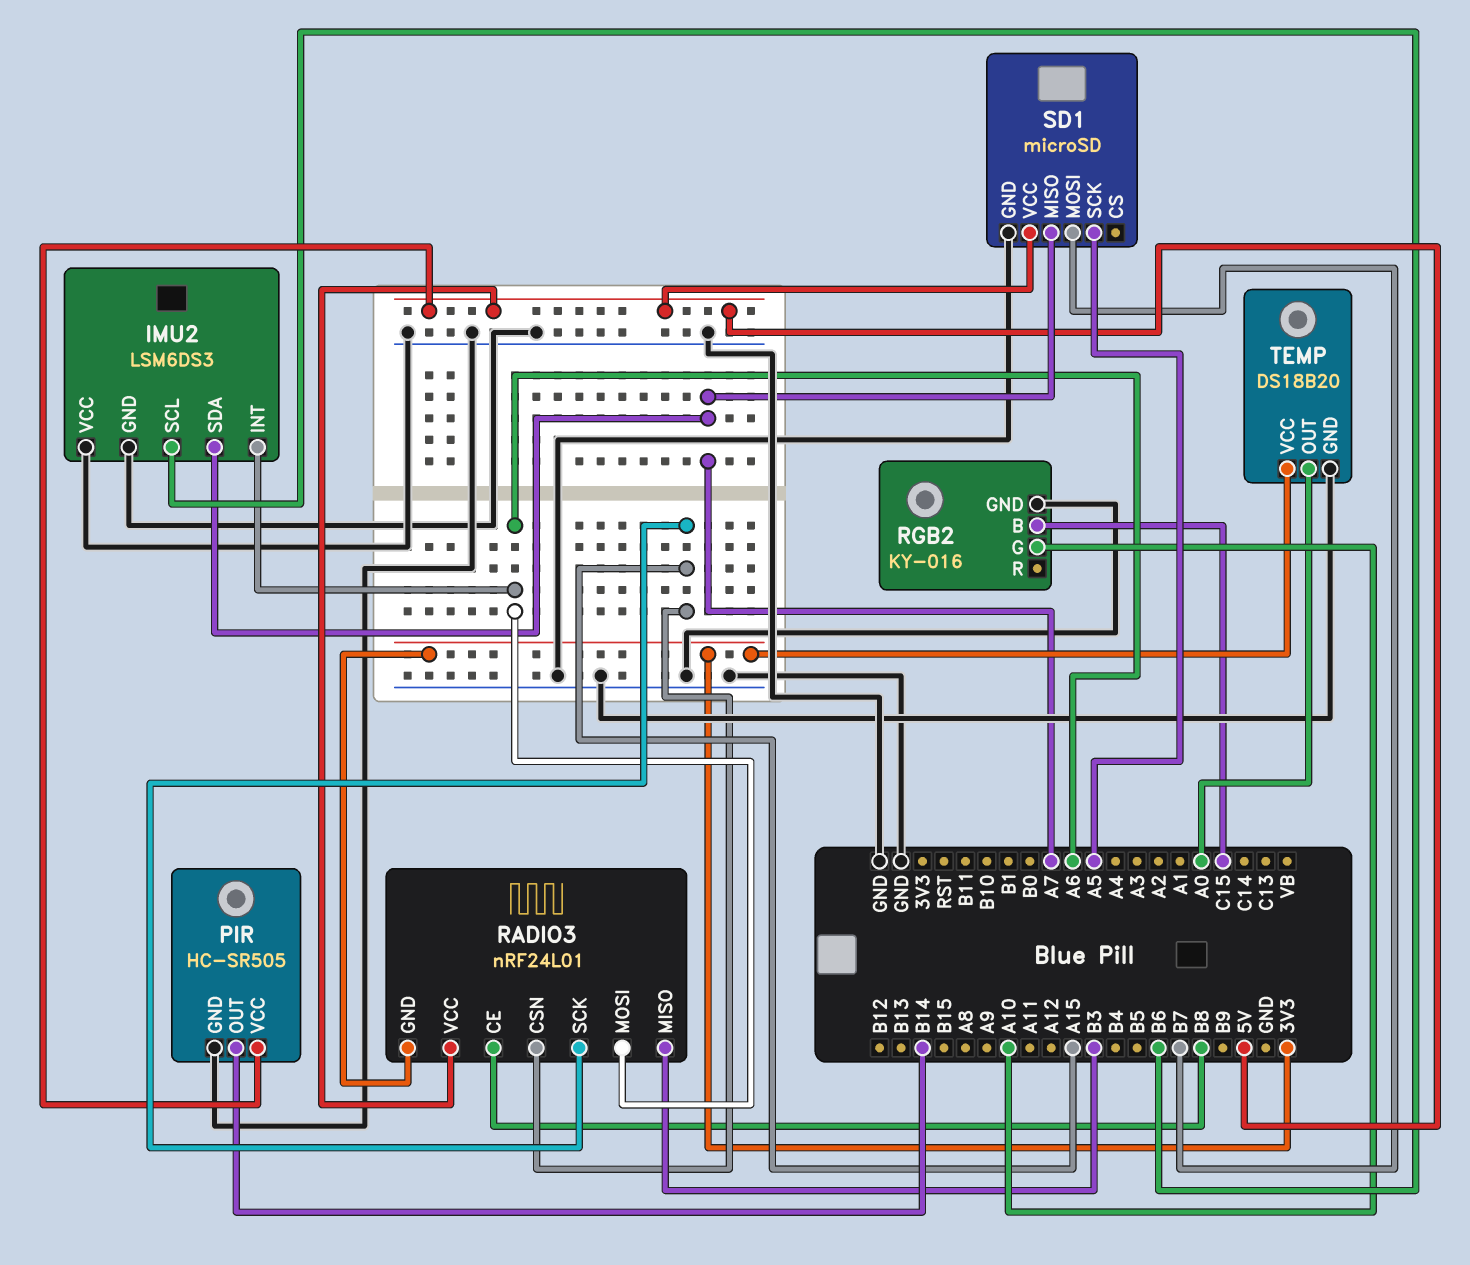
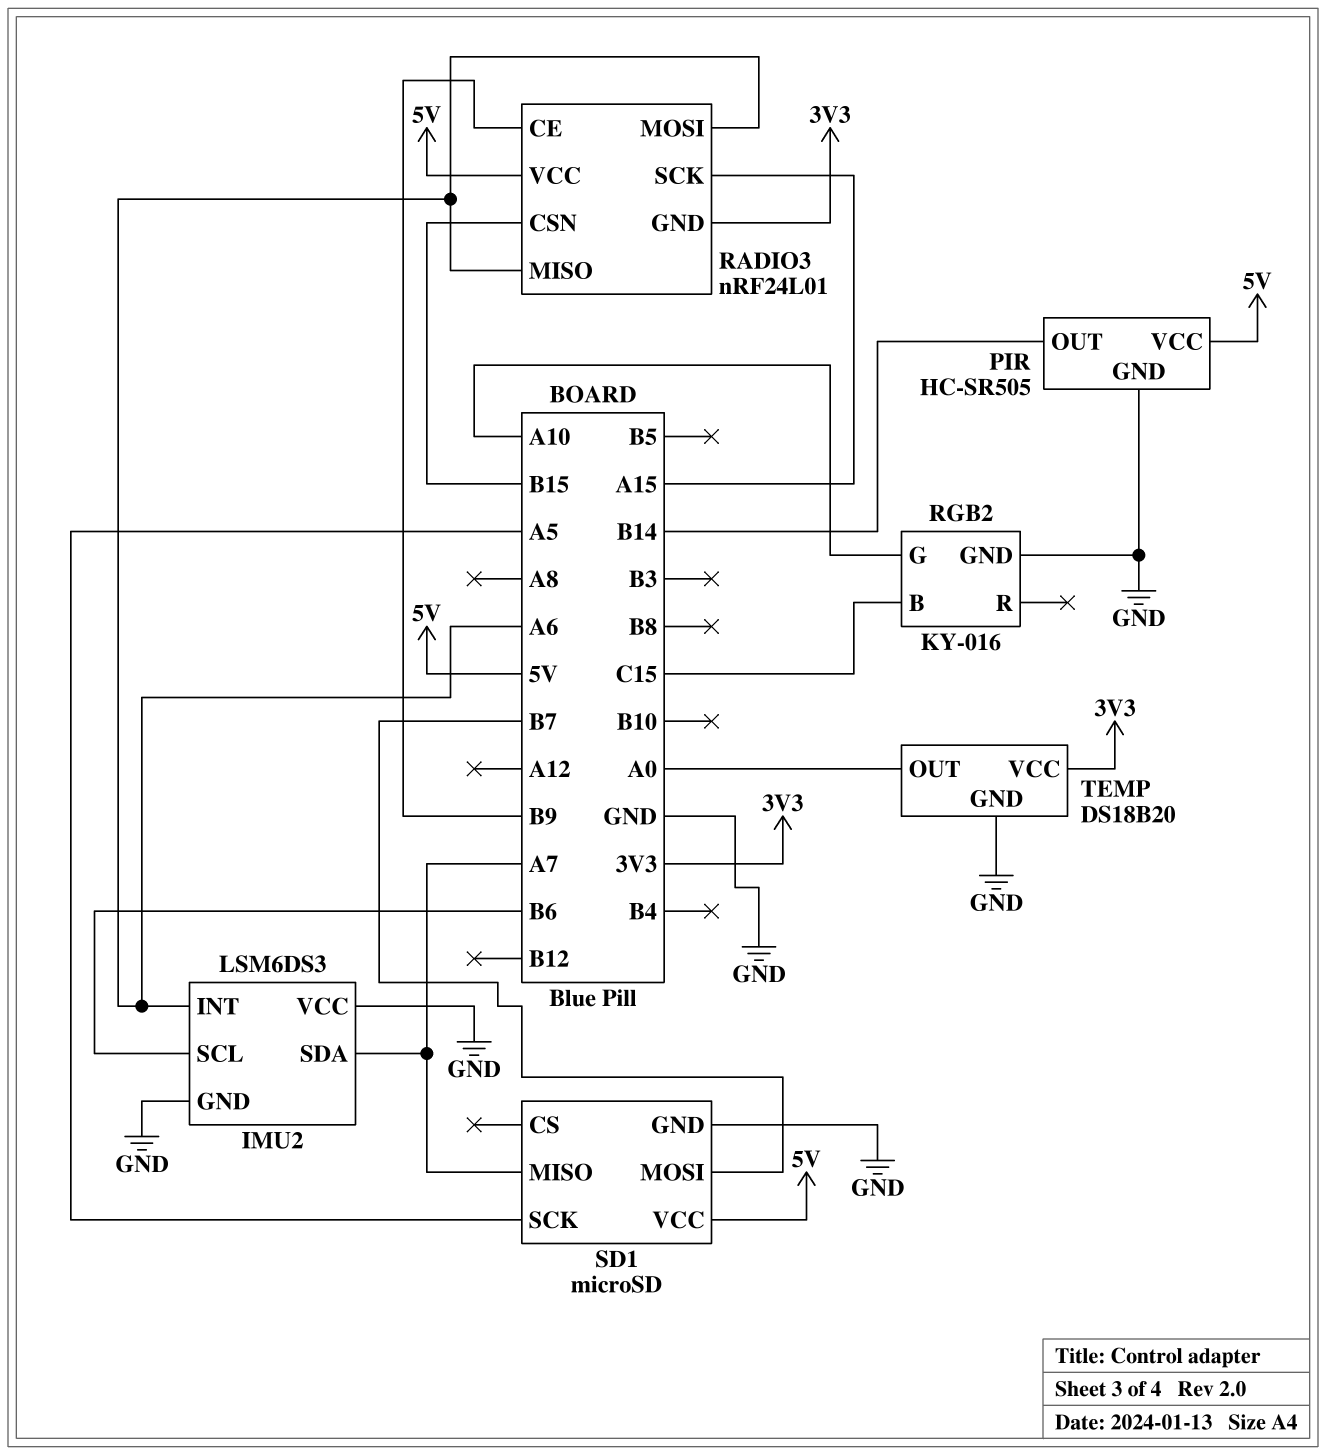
RADIO3 pin CE: B8 -> B9
RADIO3 pin CSN: A15 -> B15
RADIO3 pin MISO: B3 -> A6

